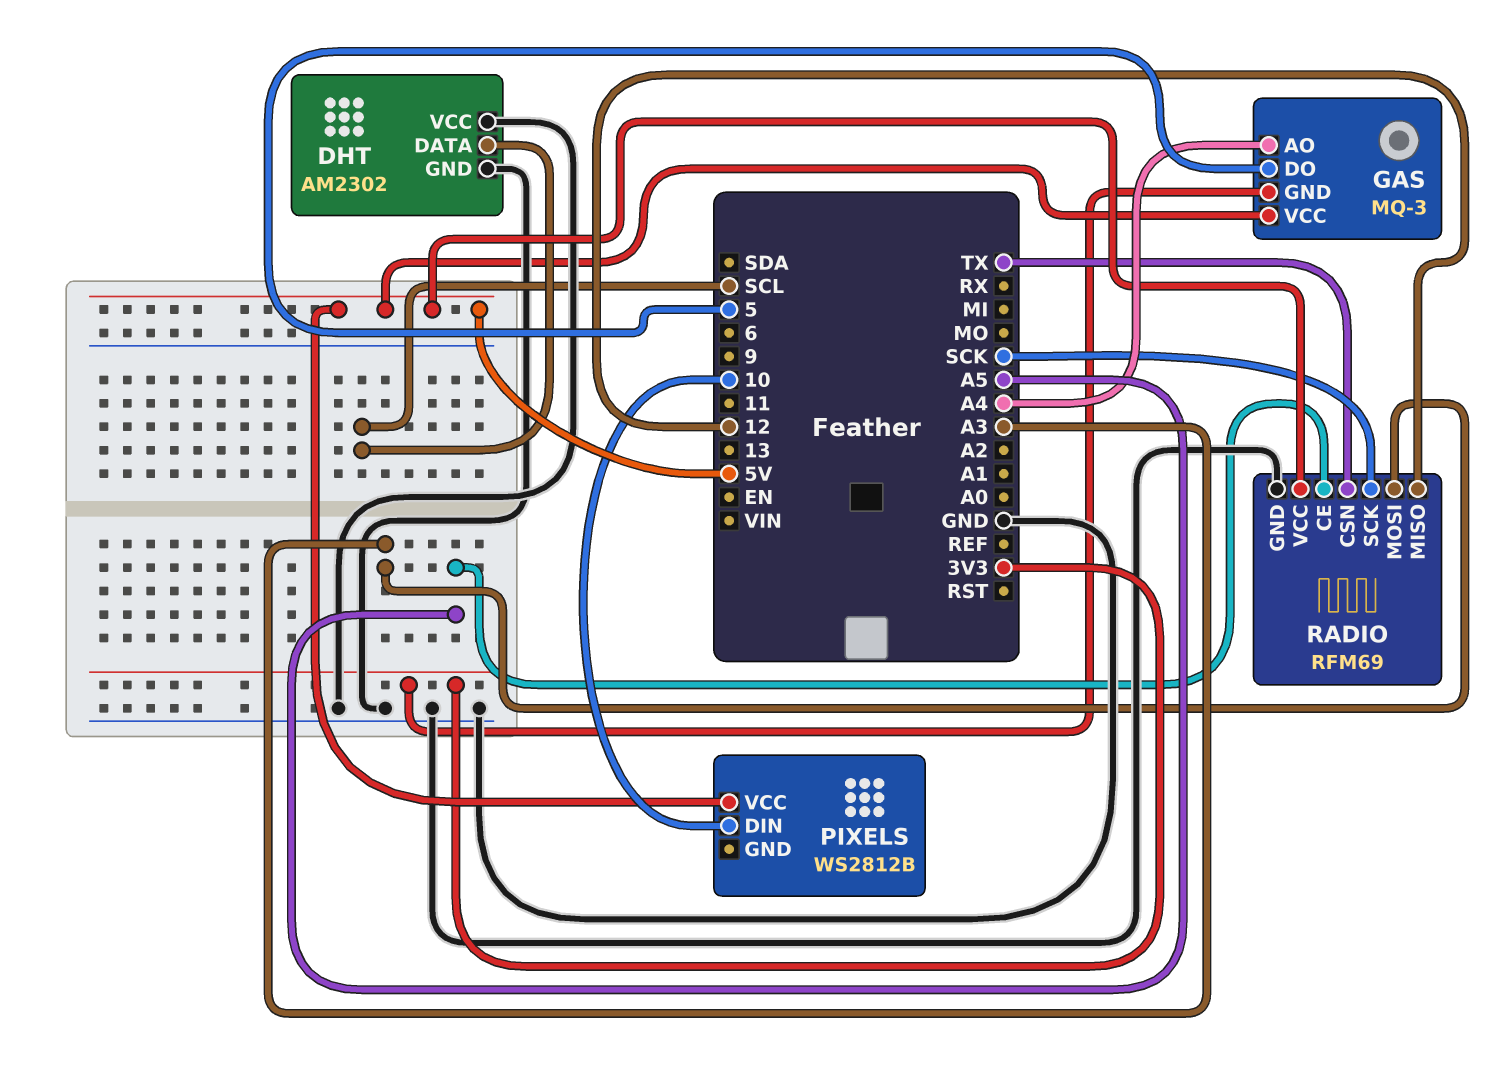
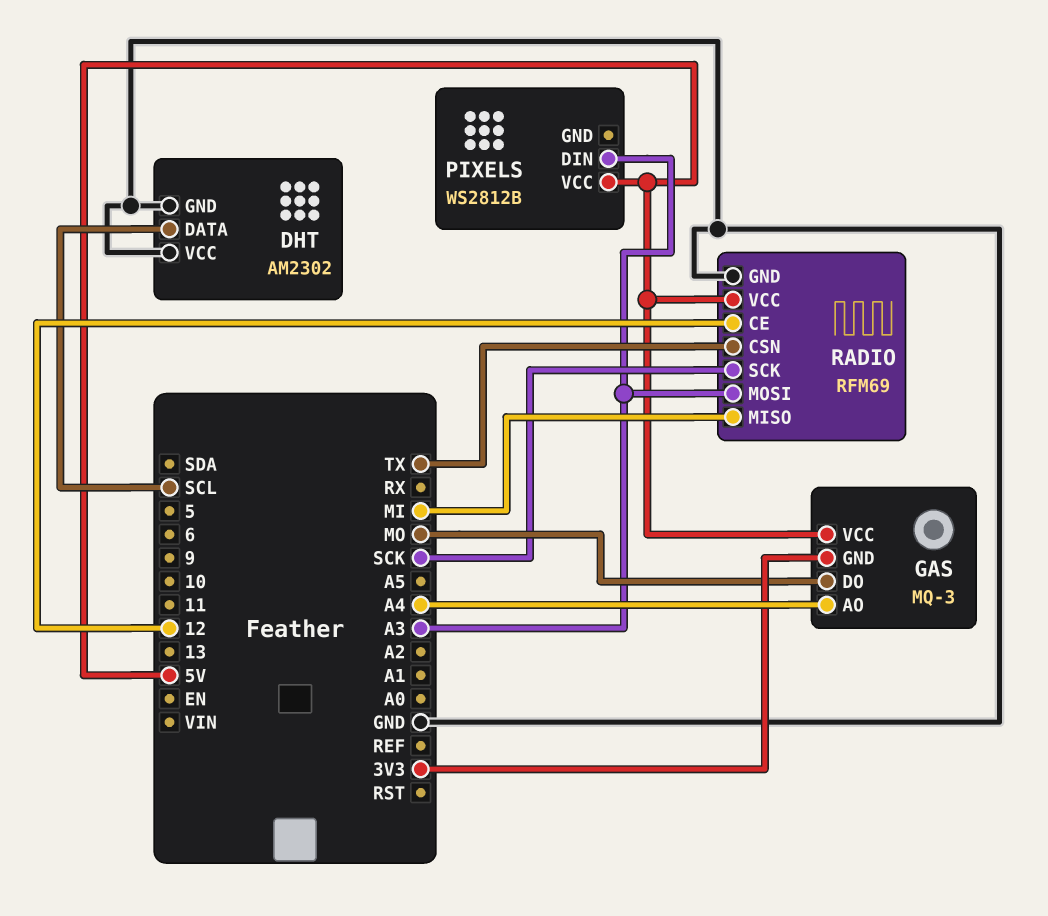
GAS pin DO: 5 -> MO
PIXELS pin DIN: 10 -> A3
RADIO pin CE: A5 -> 12
RADIO pin MISO: 12 -> MI

